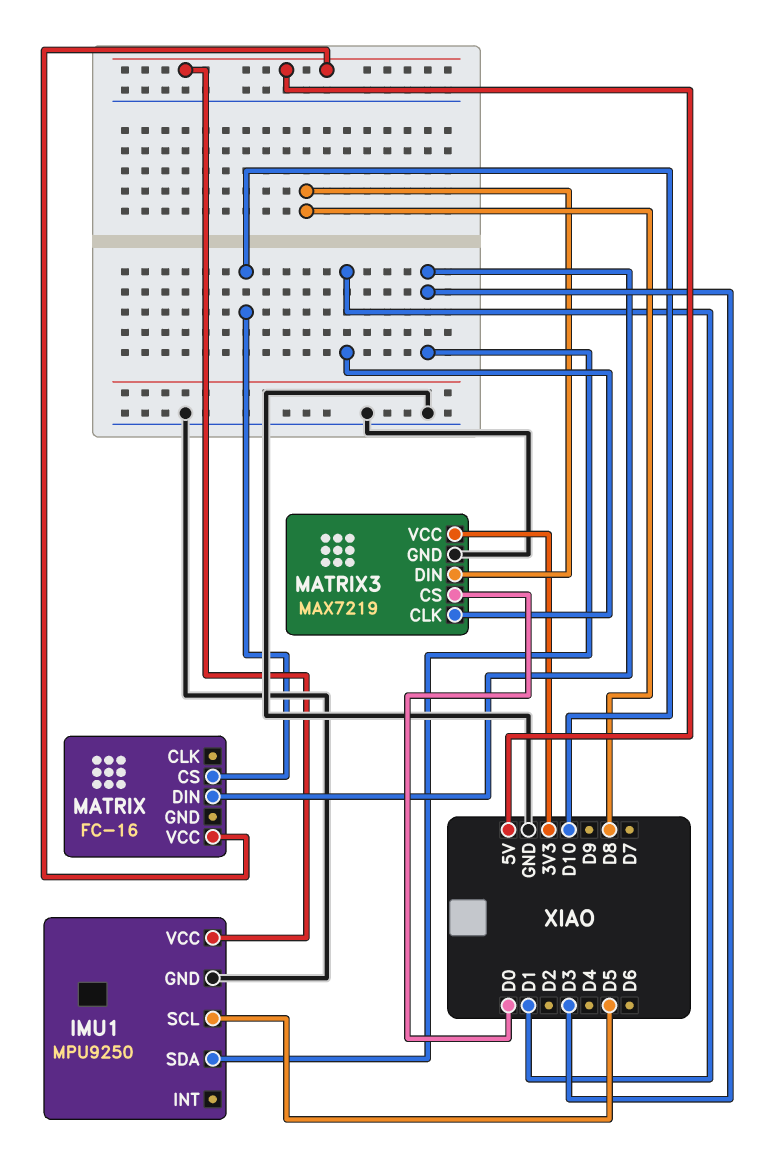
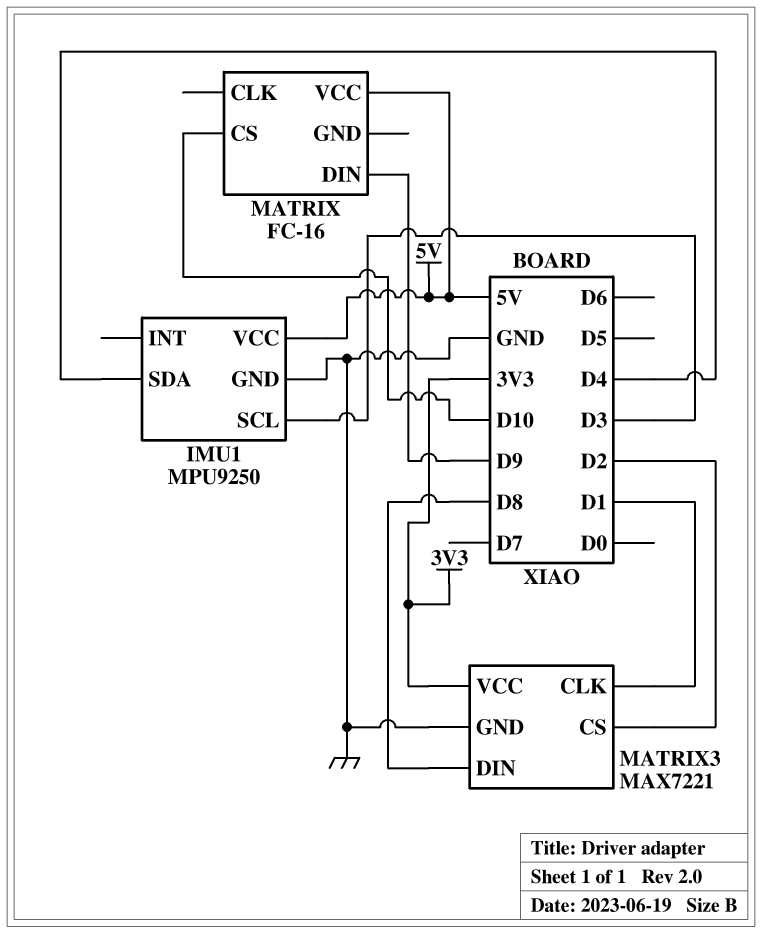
IMU1 pin SCL: D5 -> D3
IMU1 pin SDA: D3 -> D4
MATRIX pin DIN: D3 -> D9
MATRIX3: MAX7219 -> MAX7221
MATRIX3 pin CS: D0 -> D2

